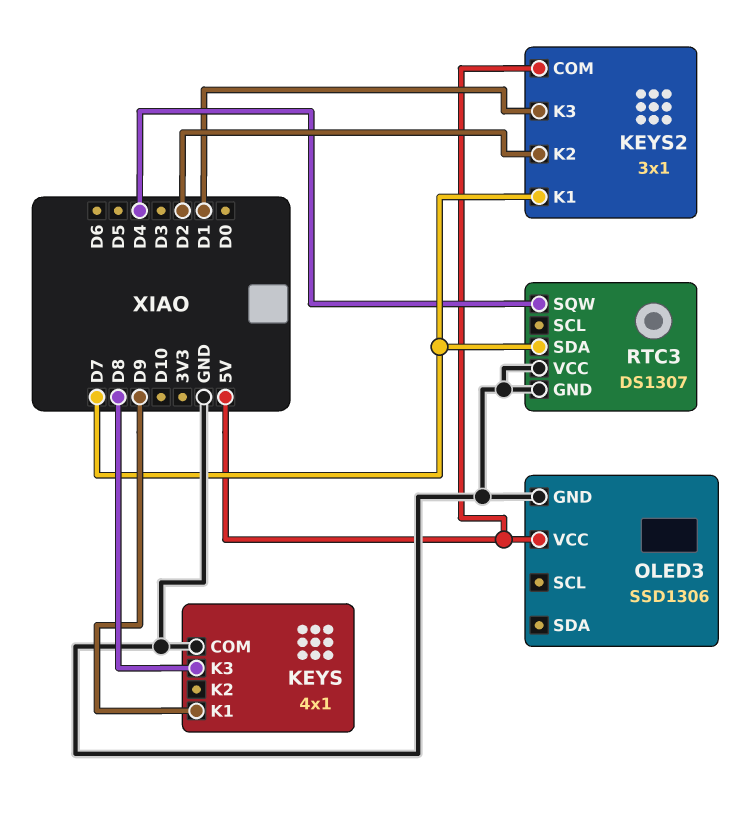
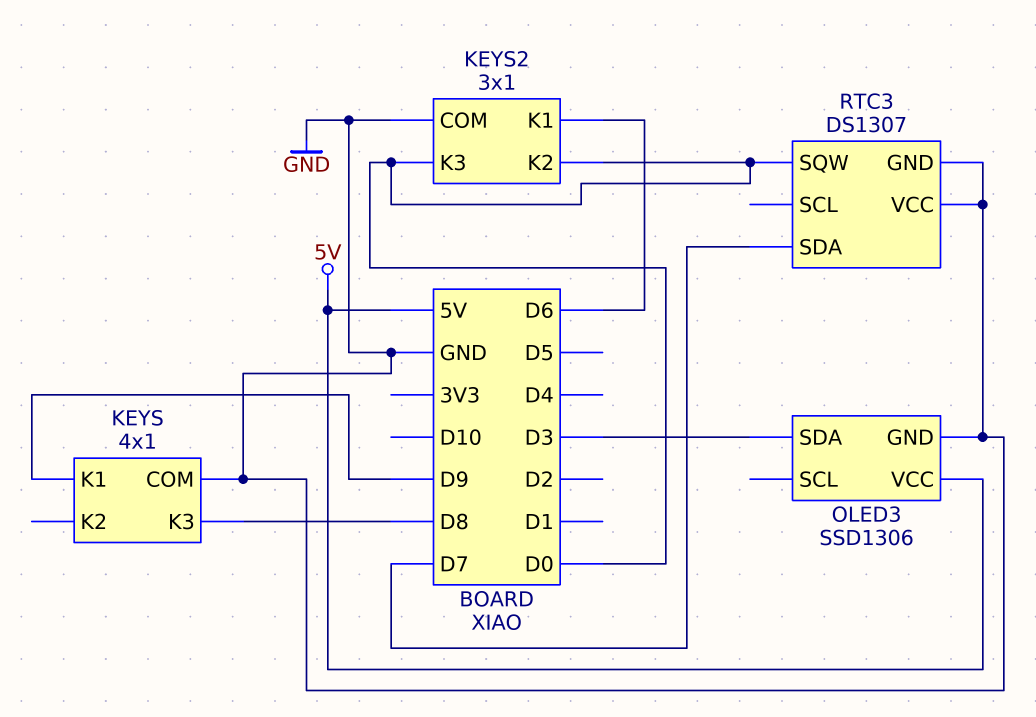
KEYS2 pin COM: 5V -> GND
KEYS2 pin K1: D7 -> D6
KEYS2 pin K2: D2 -> D0
KEYS2 pin K3: D1 -> D0
OLED3 pin SDA: none -> D3
RTC3 pin SQW: D4 -> D0

